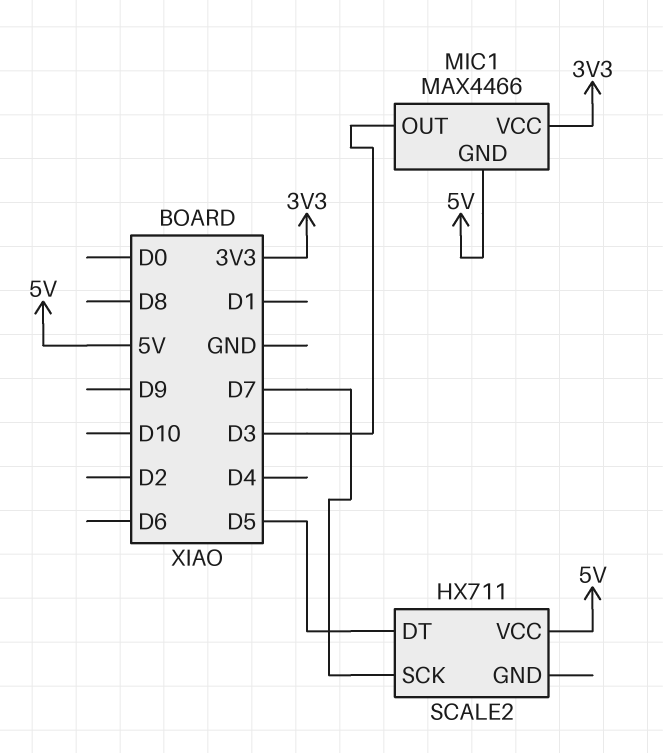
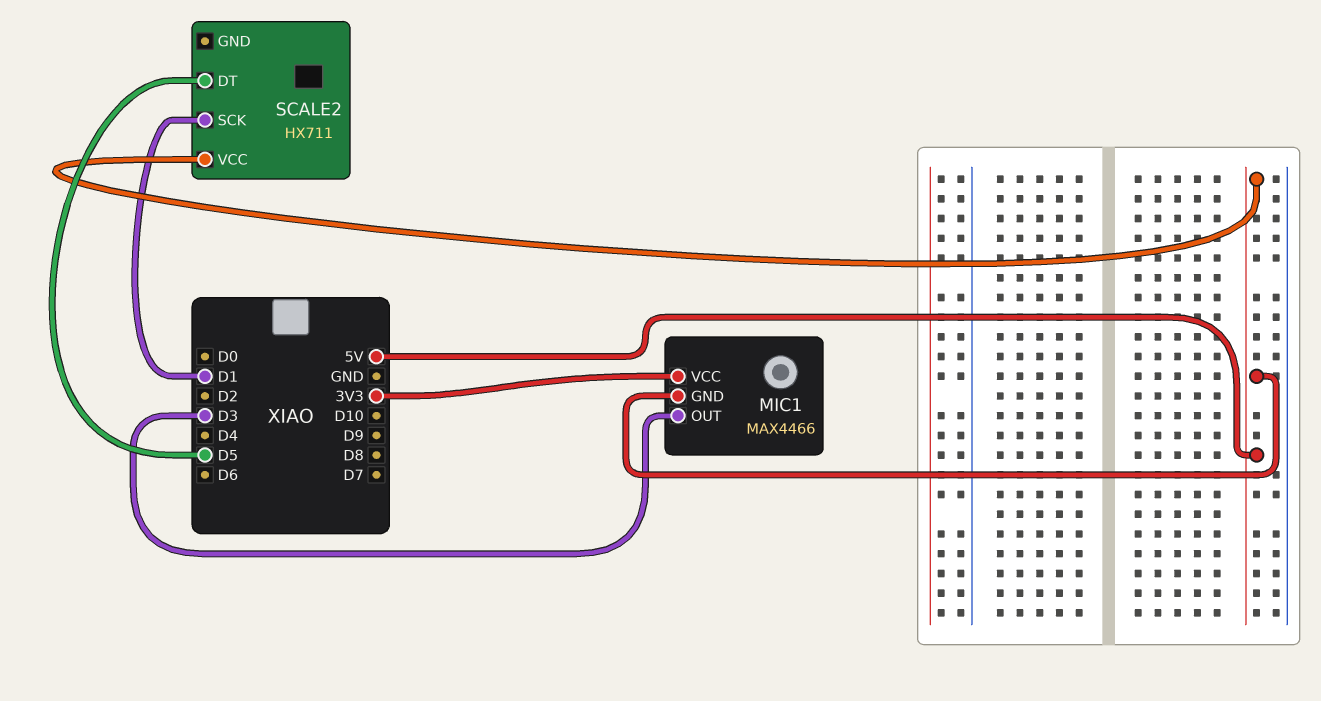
SCALE2 pin SCK: D7 -> D1

